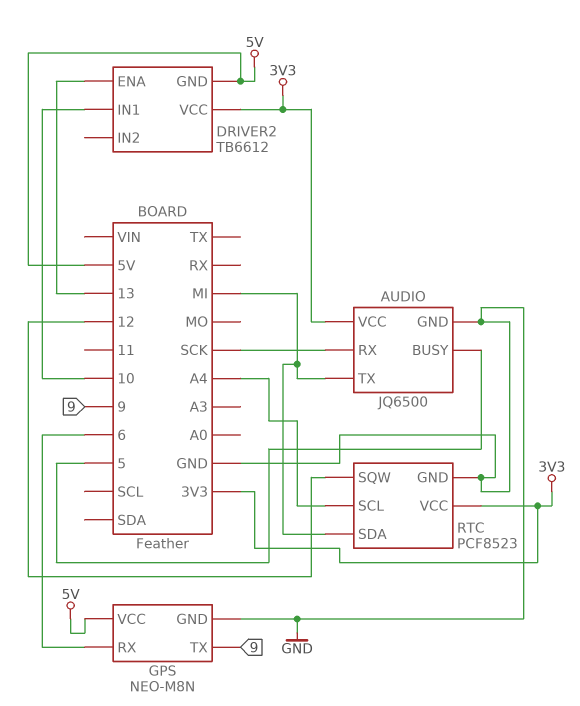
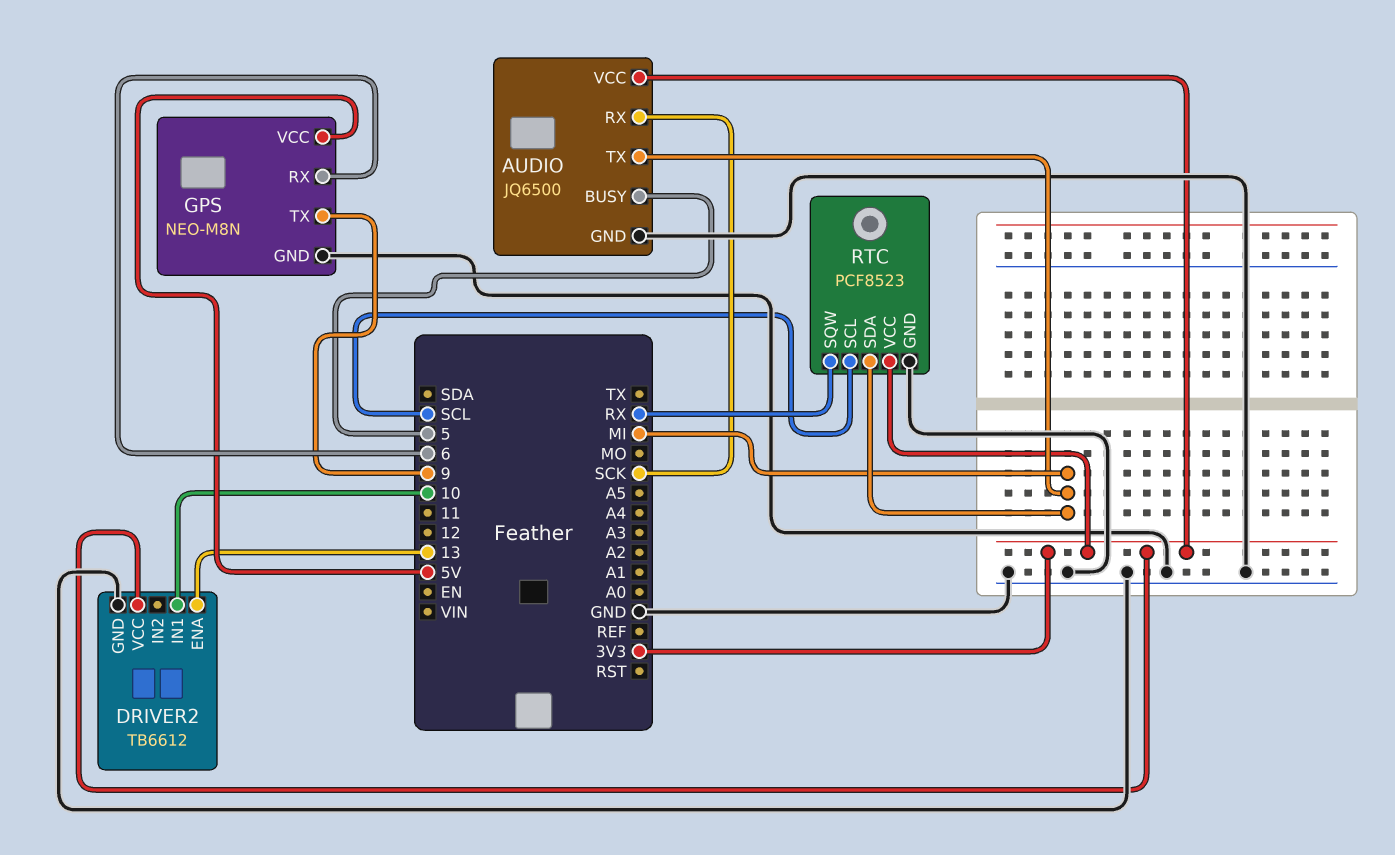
DRIVER2 pin GND: 5V -> GND
RTC pin SCL: A4 -> SCL
RTC pin SQW: 12 -> RX

